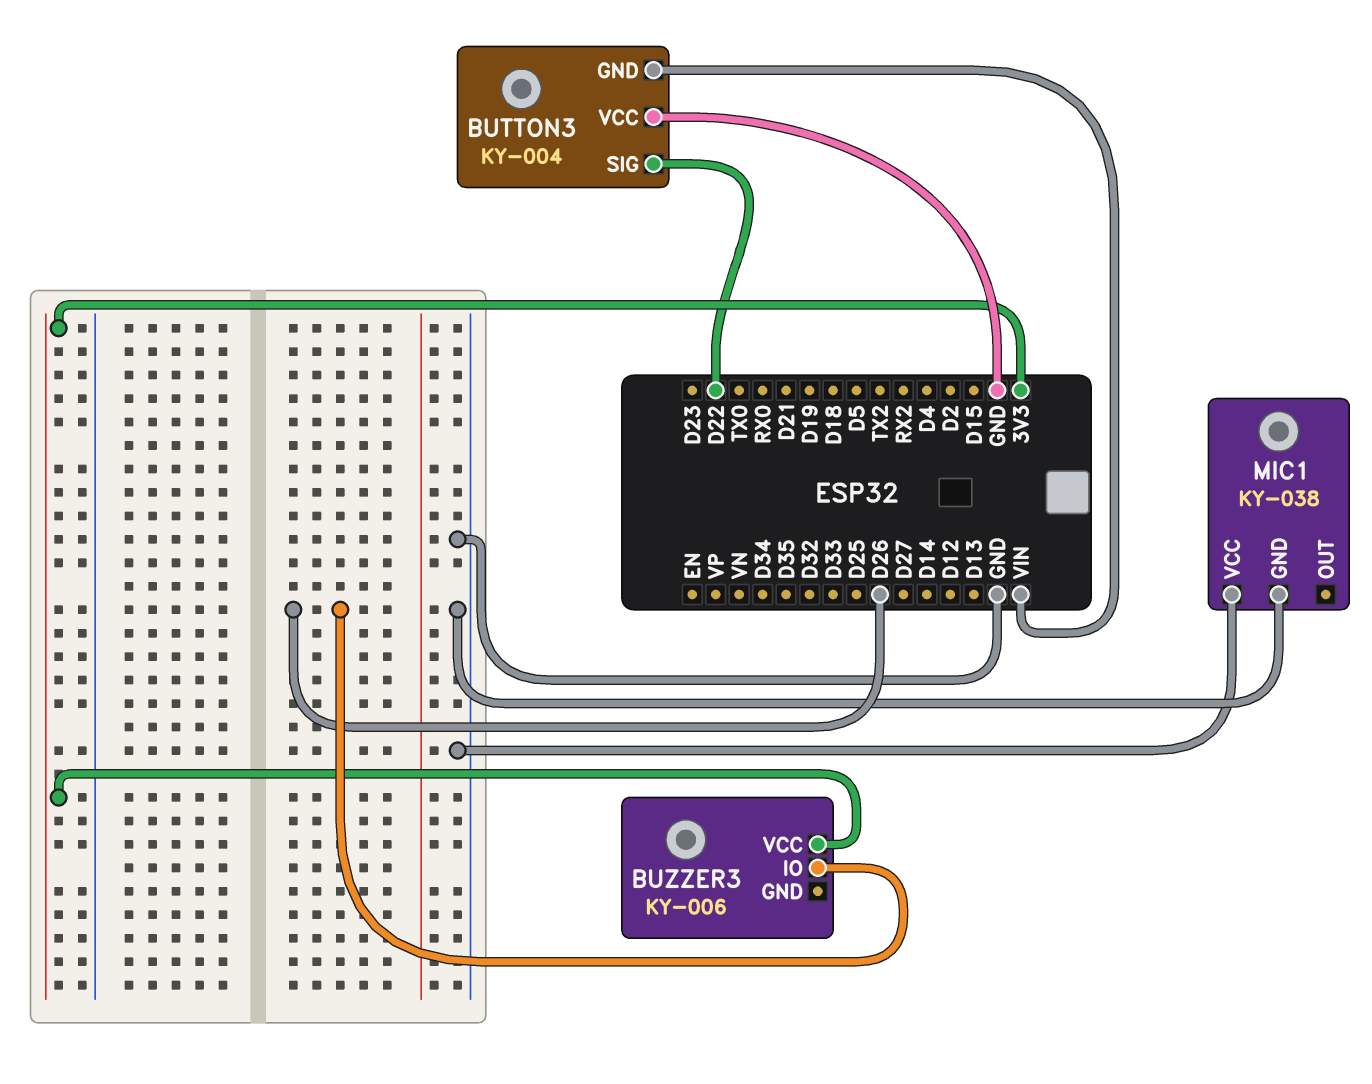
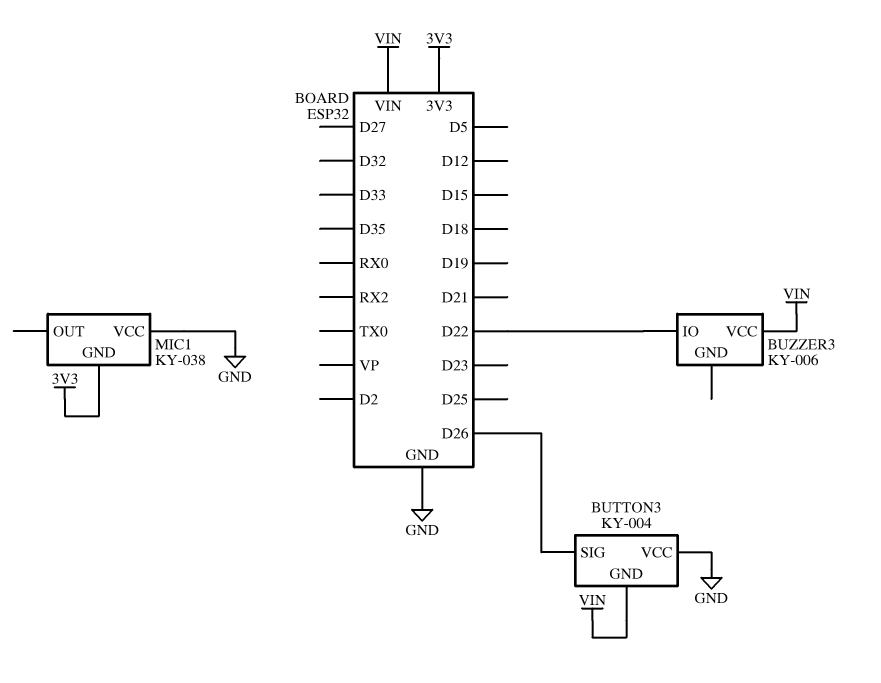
BUTTON3 pin SIG: D22 -> D26
BUZZER3 pin IO: D26 -> D22
BUZZER3 pin VCC: 3V3 -> VIN
MIC1 pin GND: GND -> 3V3

